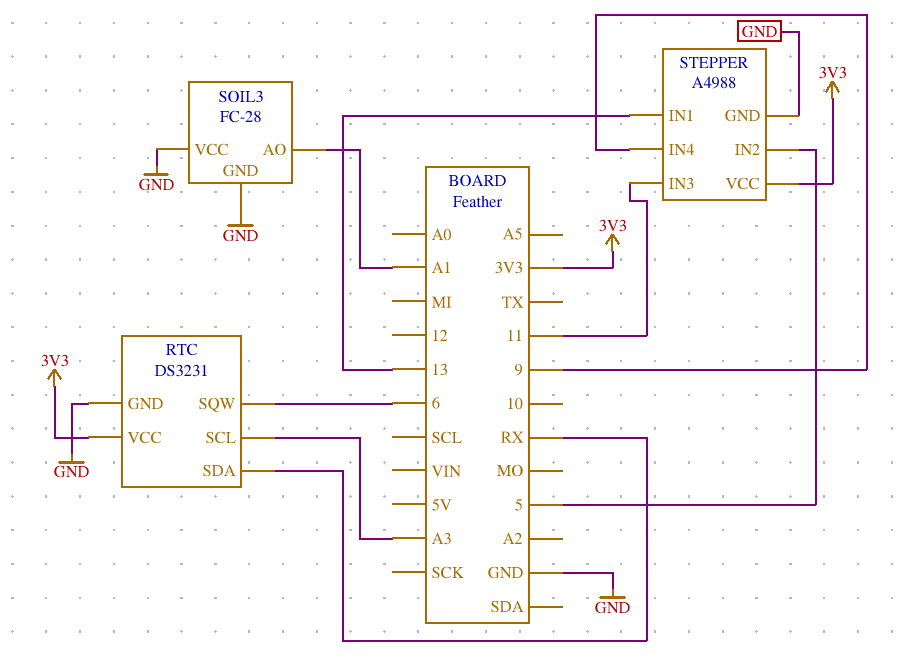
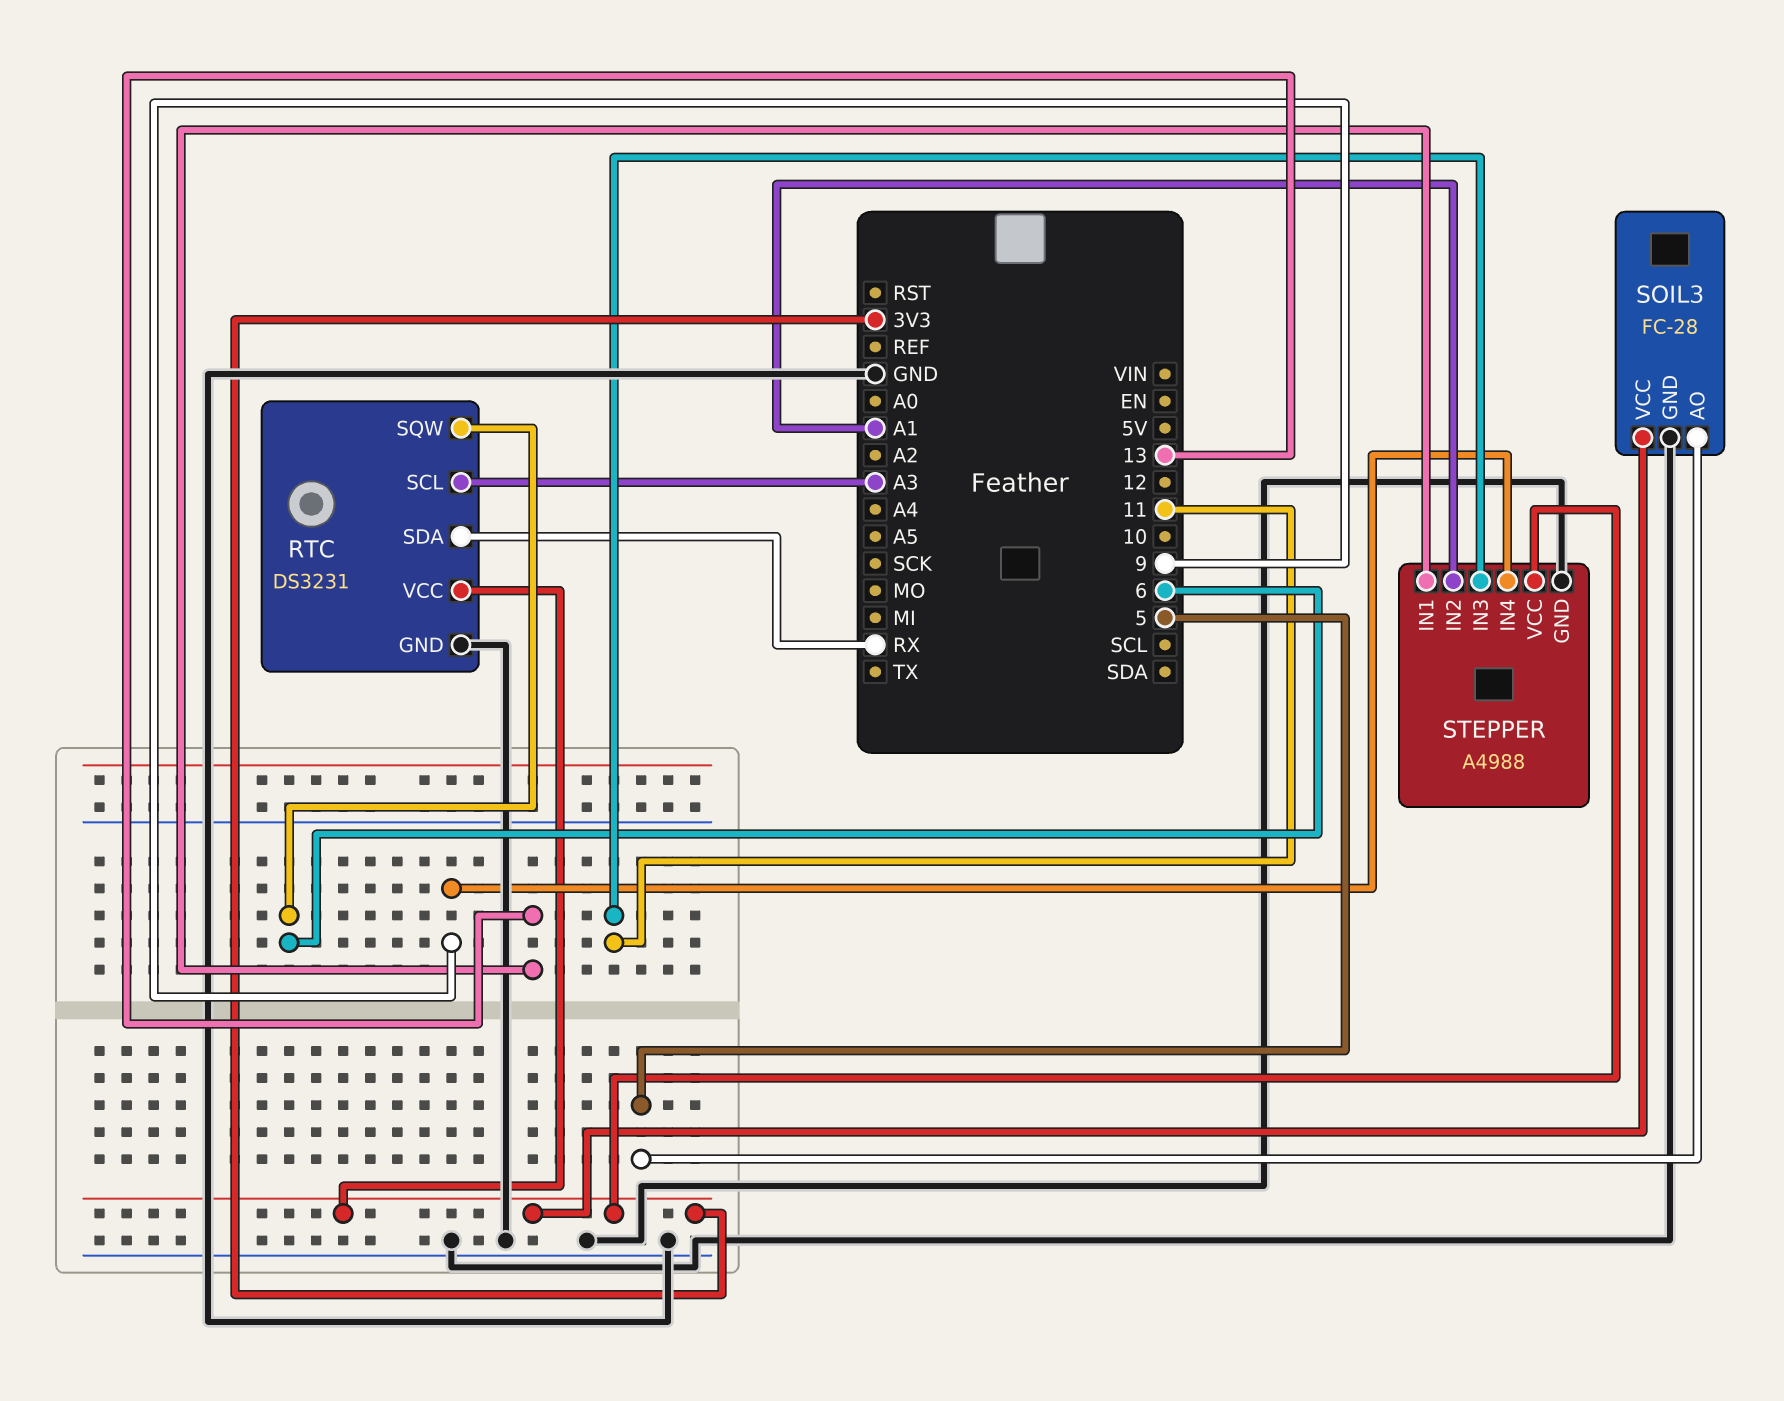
SOIL3 pin AO: A1 -> 5
SOIL3 pin VCC: GND -> 3V3
STEPPER pin IN2: 5 -> A1

